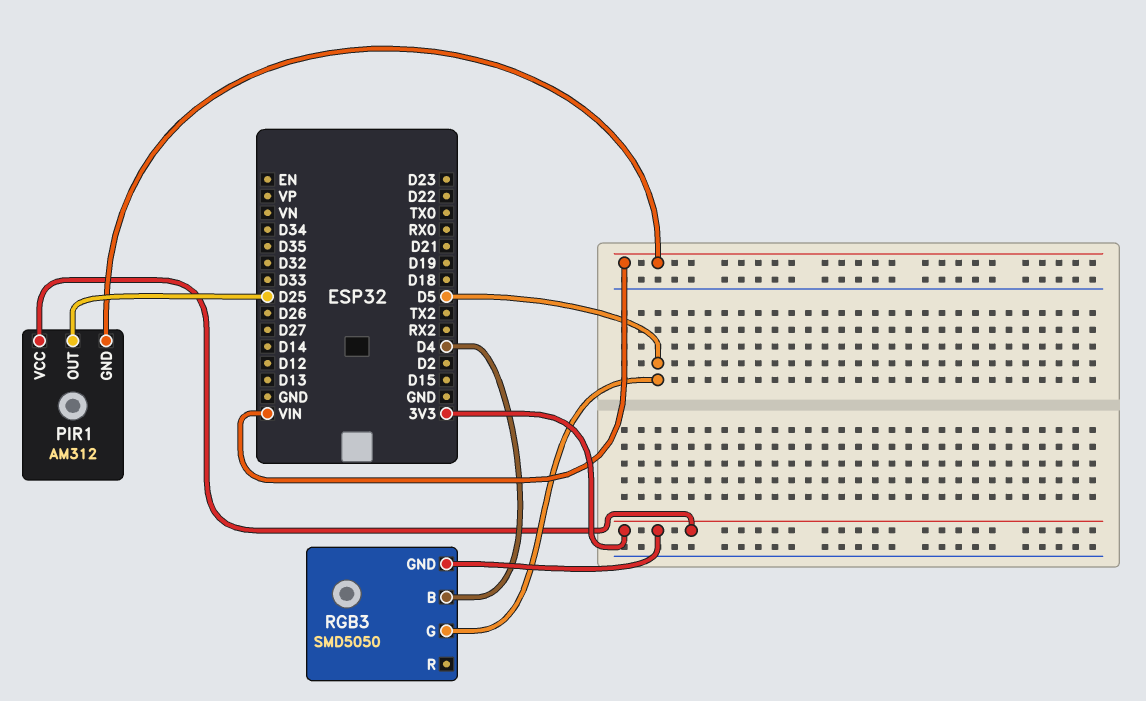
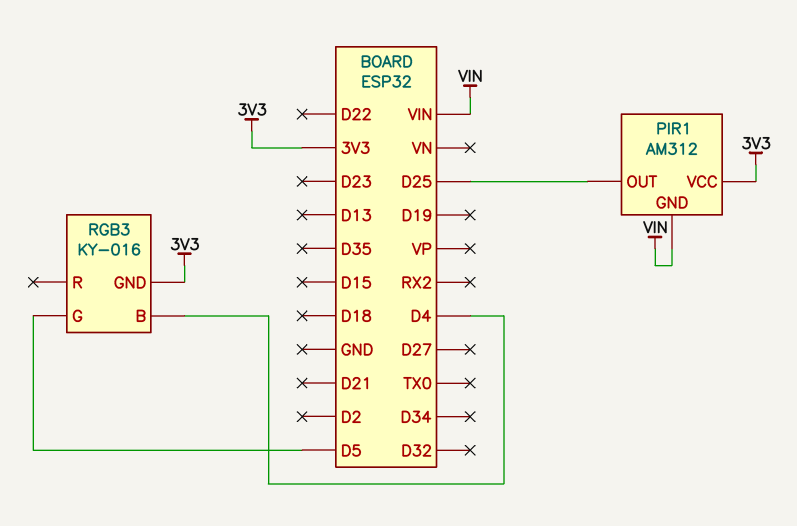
RGB3: SMD5050 -> KY-016

